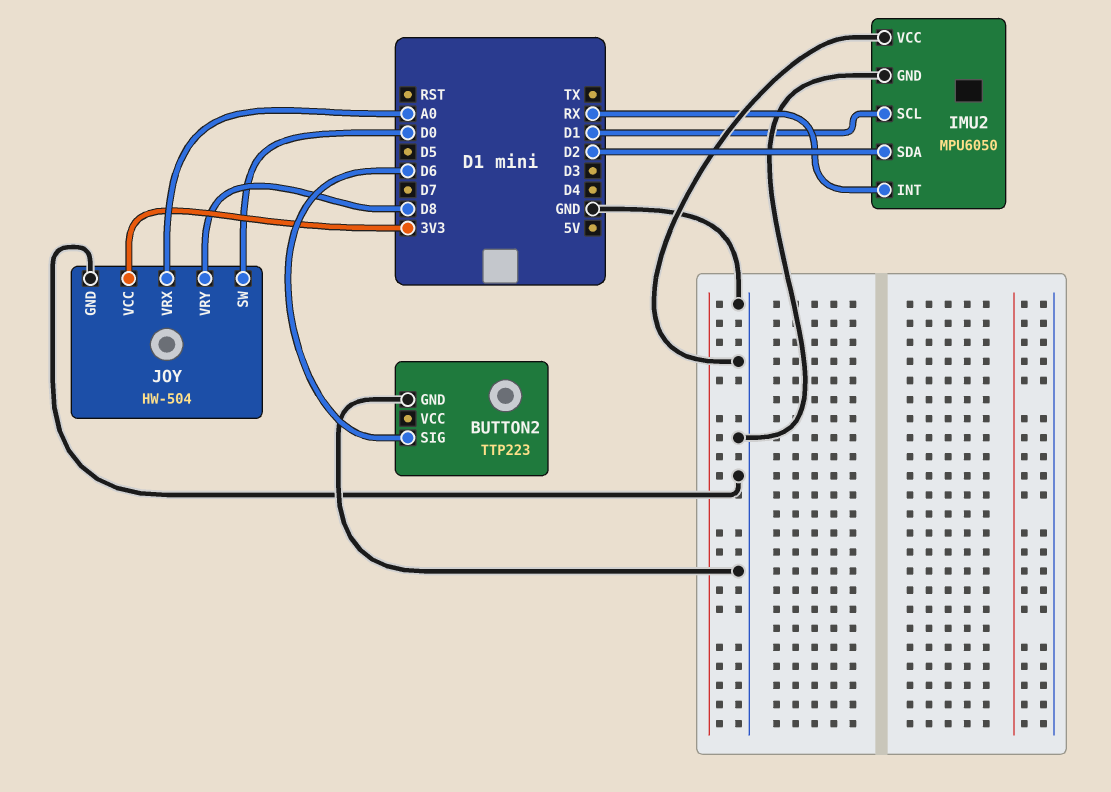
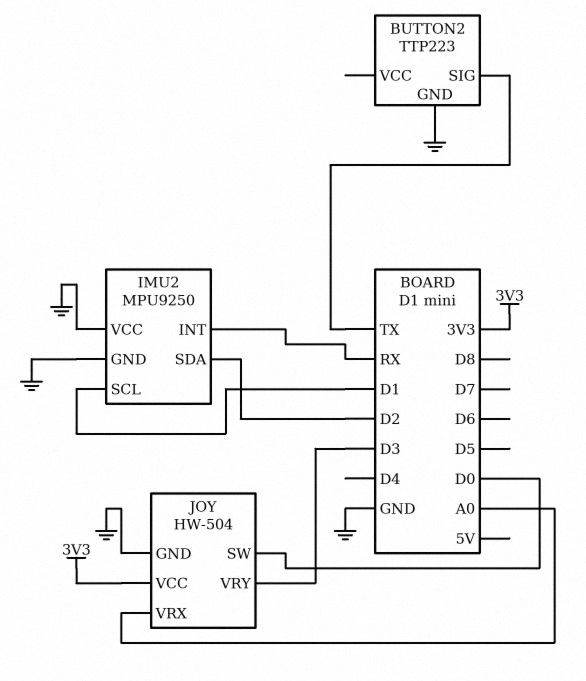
BUTTON2 pin SIG: D6 -> TX
IMU2: MPU6050 -> MPU9250
JOY pin VRY: D8 -> D3

